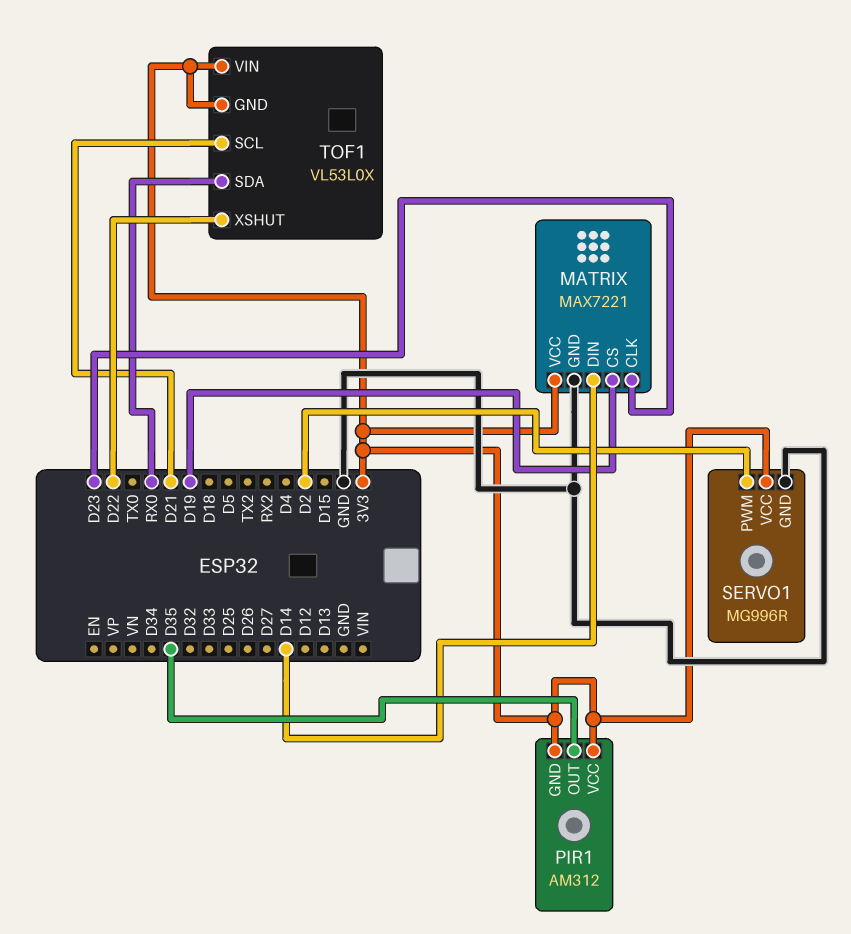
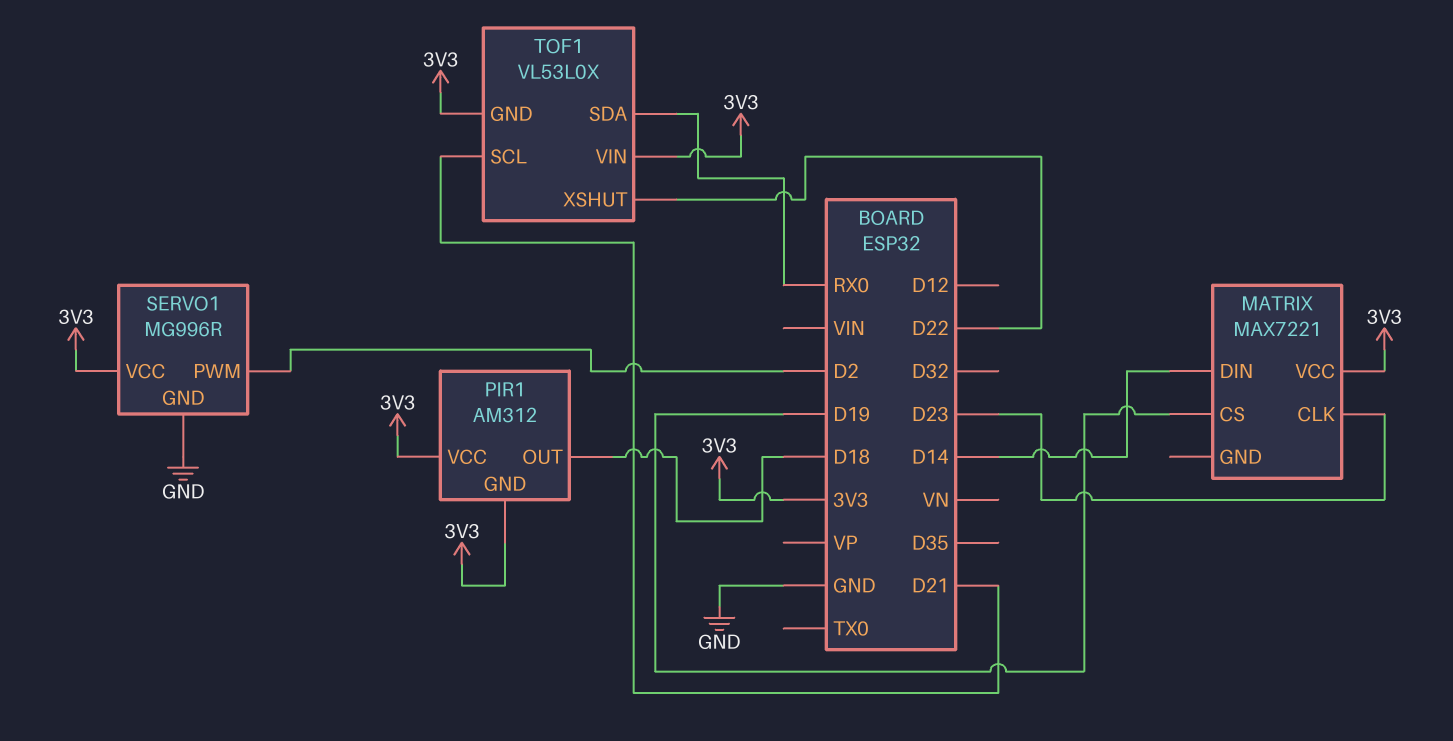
MATRIX pin GND: GND -> none
PIR1 pin OUT: D35 -> D18

